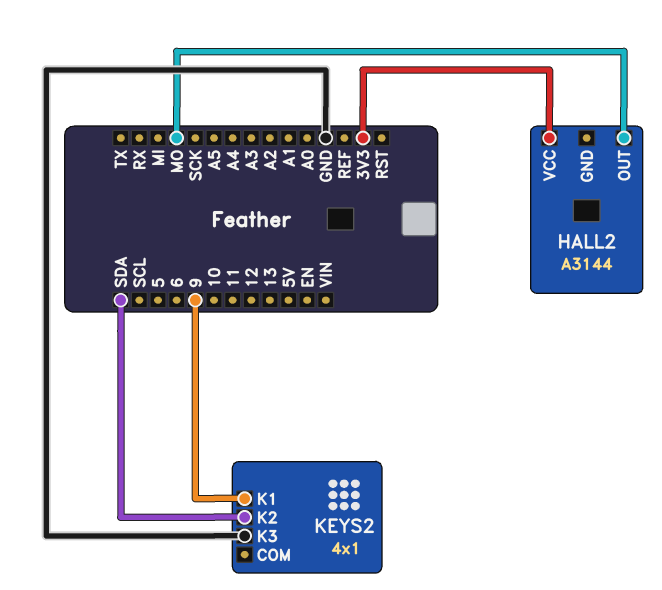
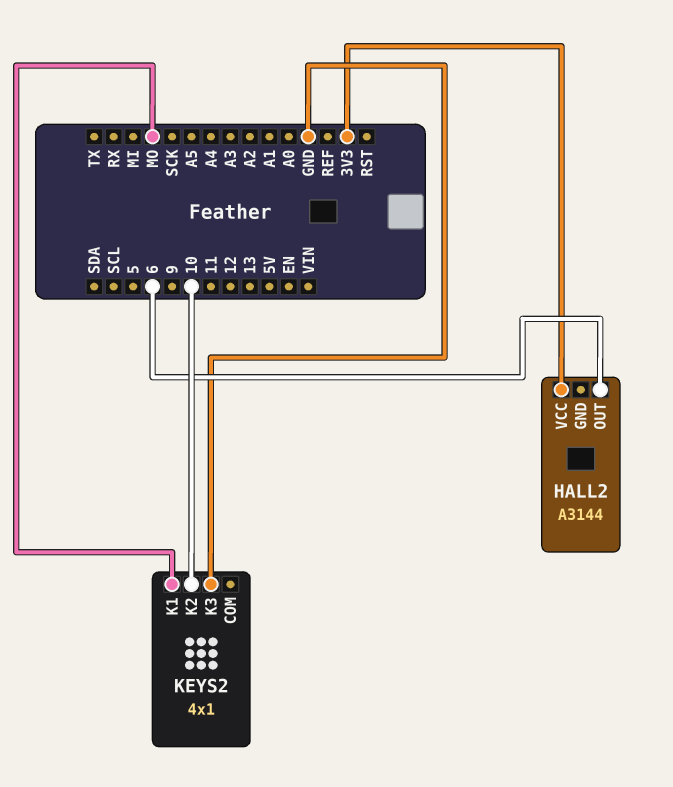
HALL2 pin OUT: MO -> 6
KEYS2 pin K1: 9 -> MO
KEYS2 pin K2: SDA -> 10

